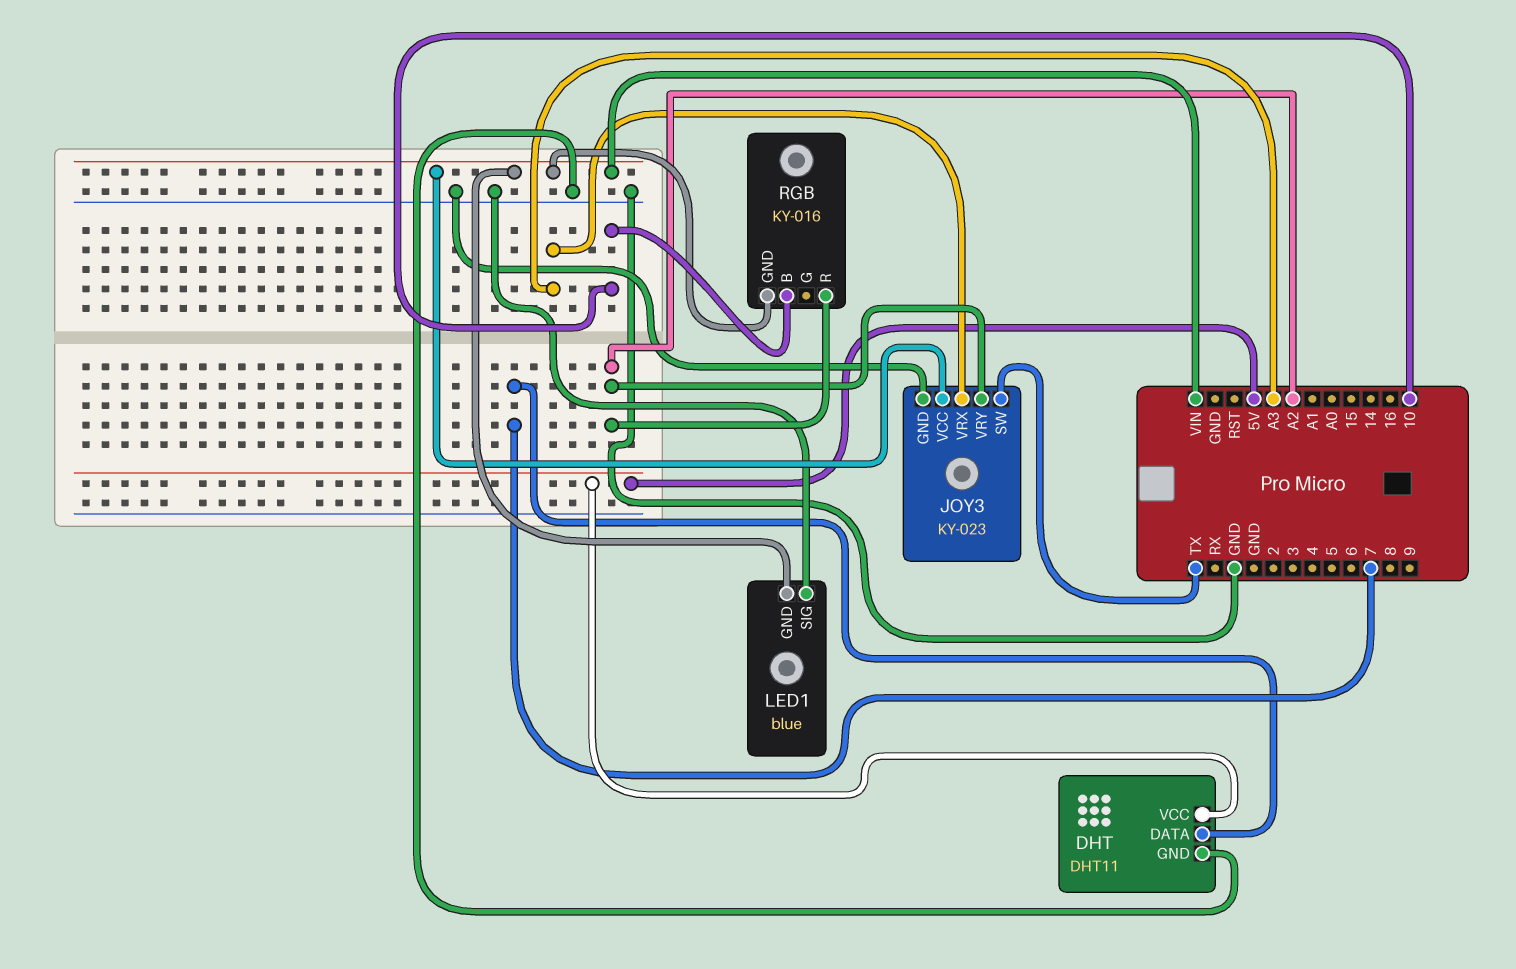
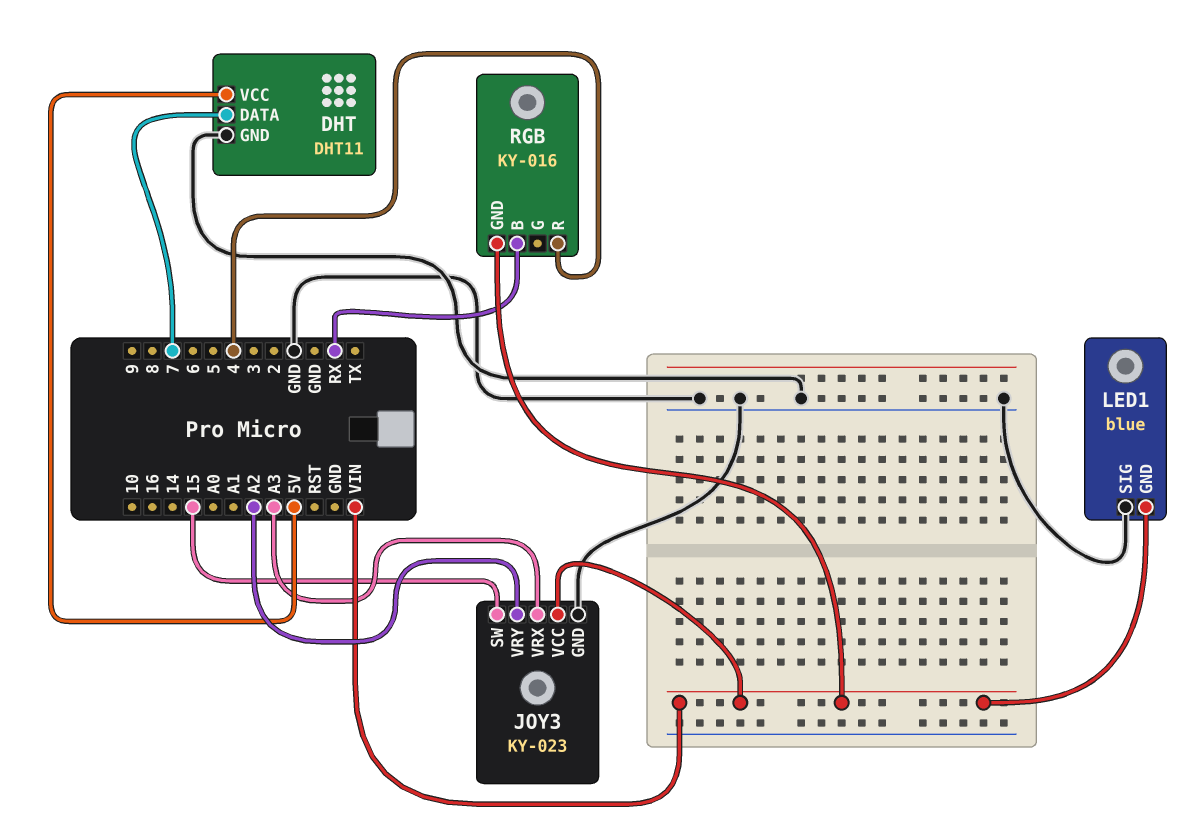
JOY3 pin SW: TX -> 15
RGB pin B: 10 -> RX
RGB pin R: A2 -> 4

